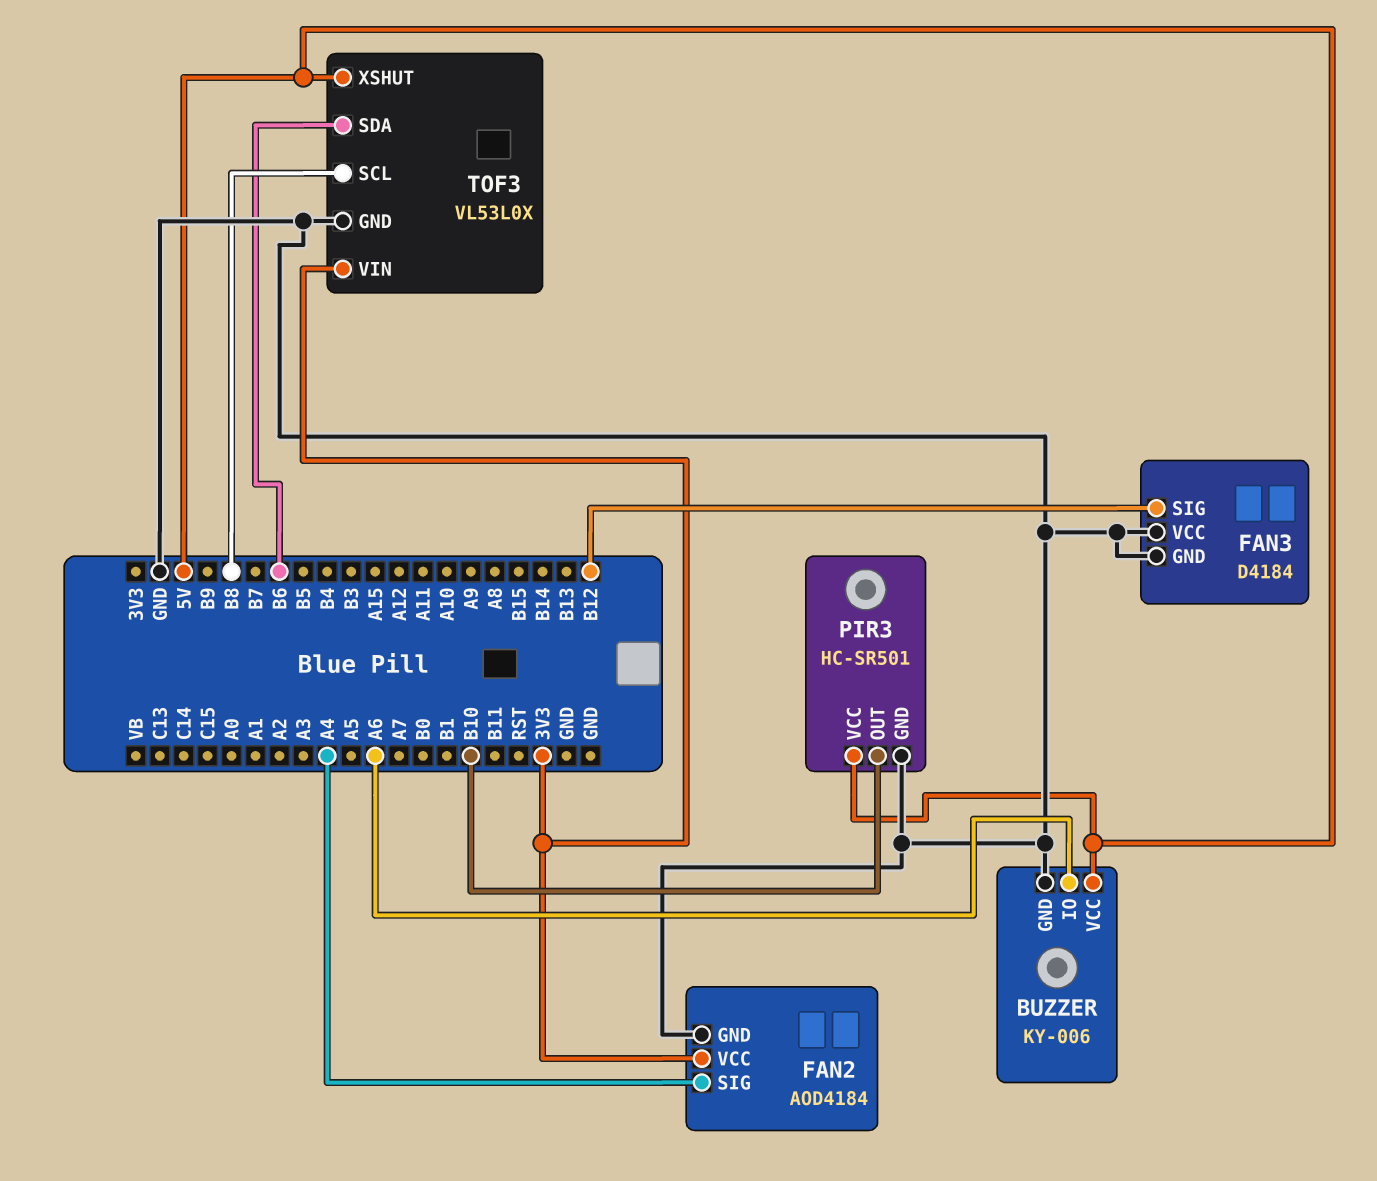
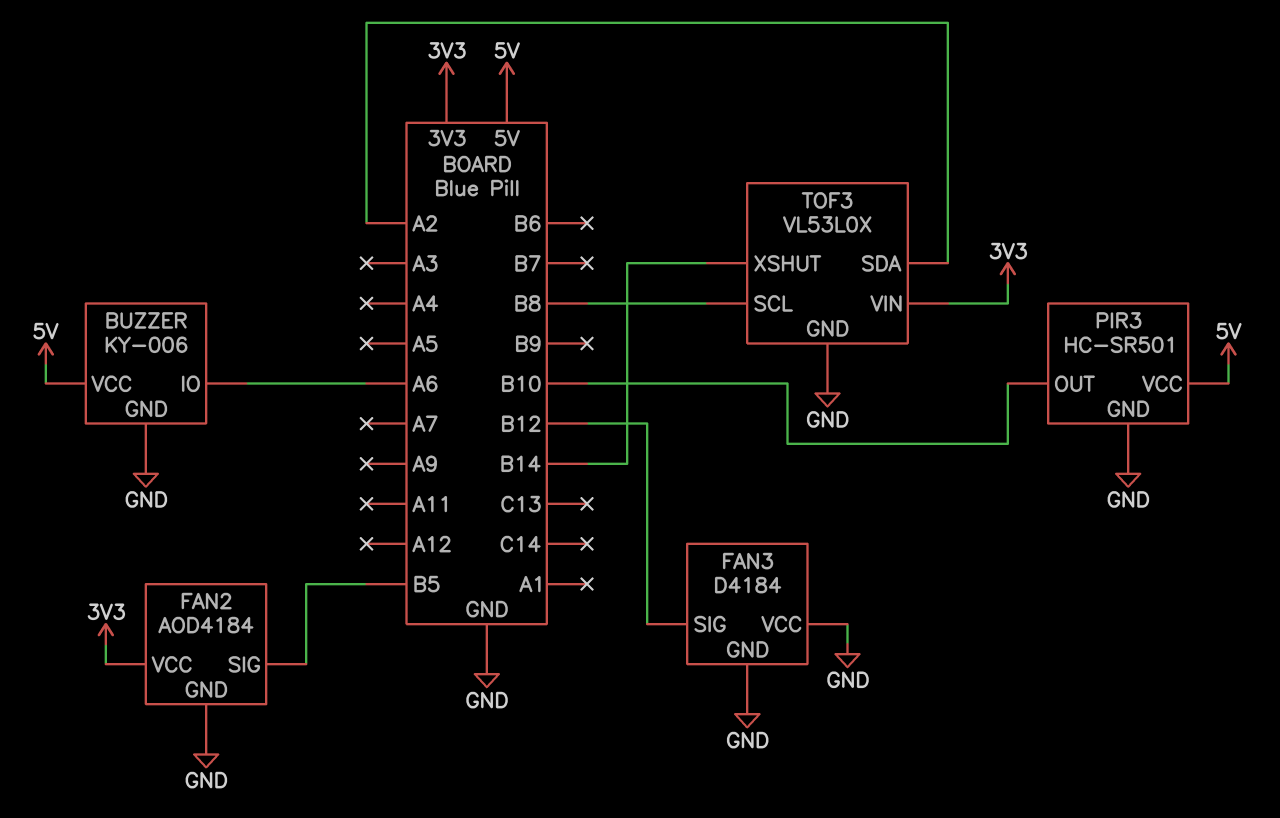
FAN2 pin SIG: A4 -> B5
TOF3 pin SDA: B6 -> A2
TOF3 pin XSHUT: 5V -> B14

